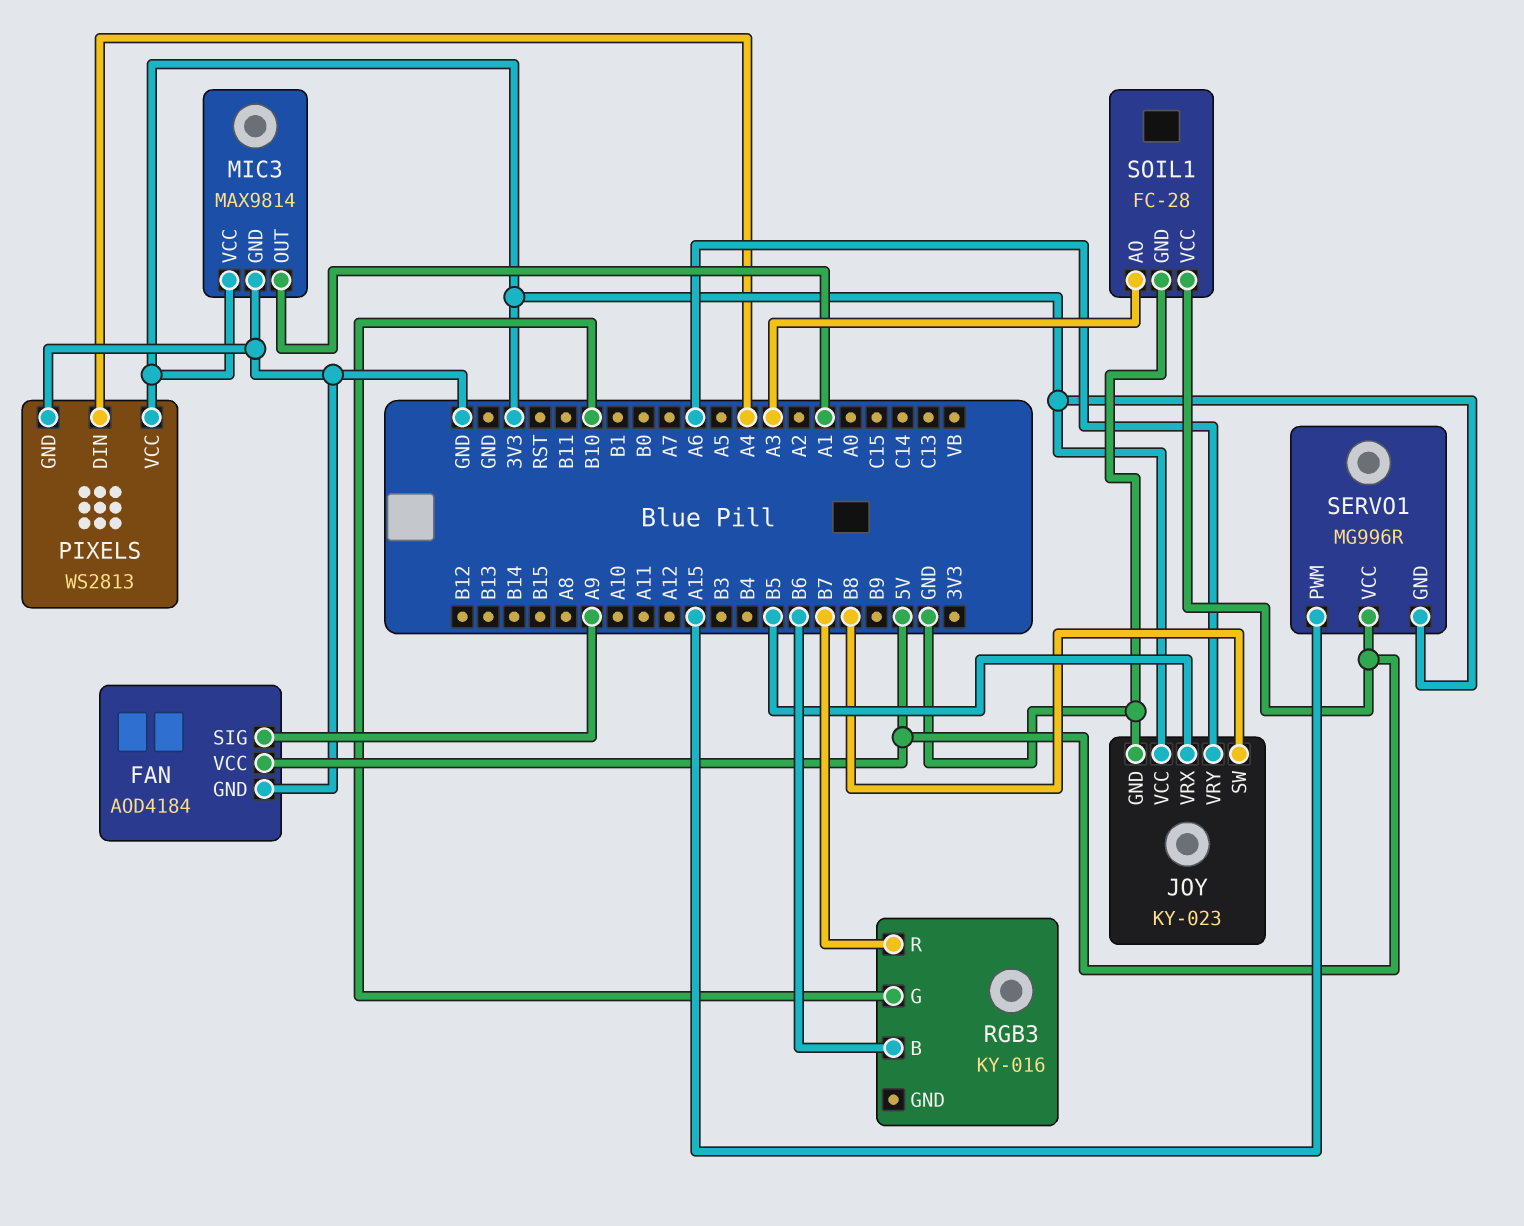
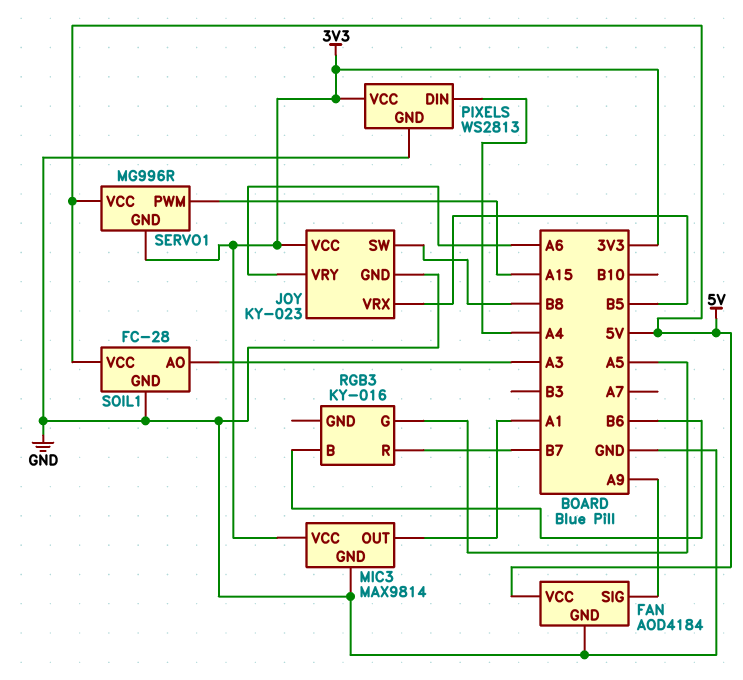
RGB3 pin G: B10 -> A5

